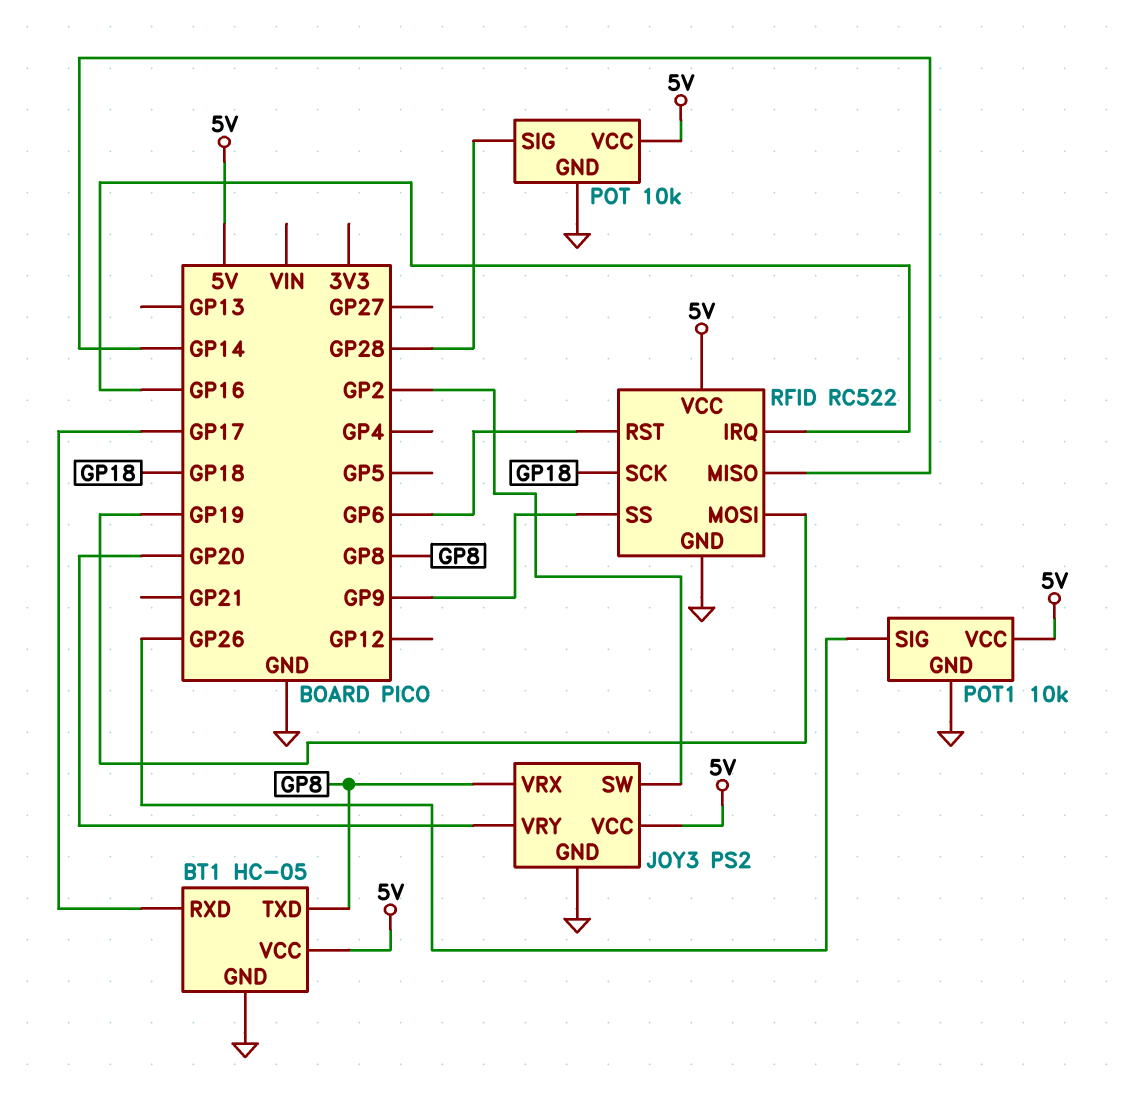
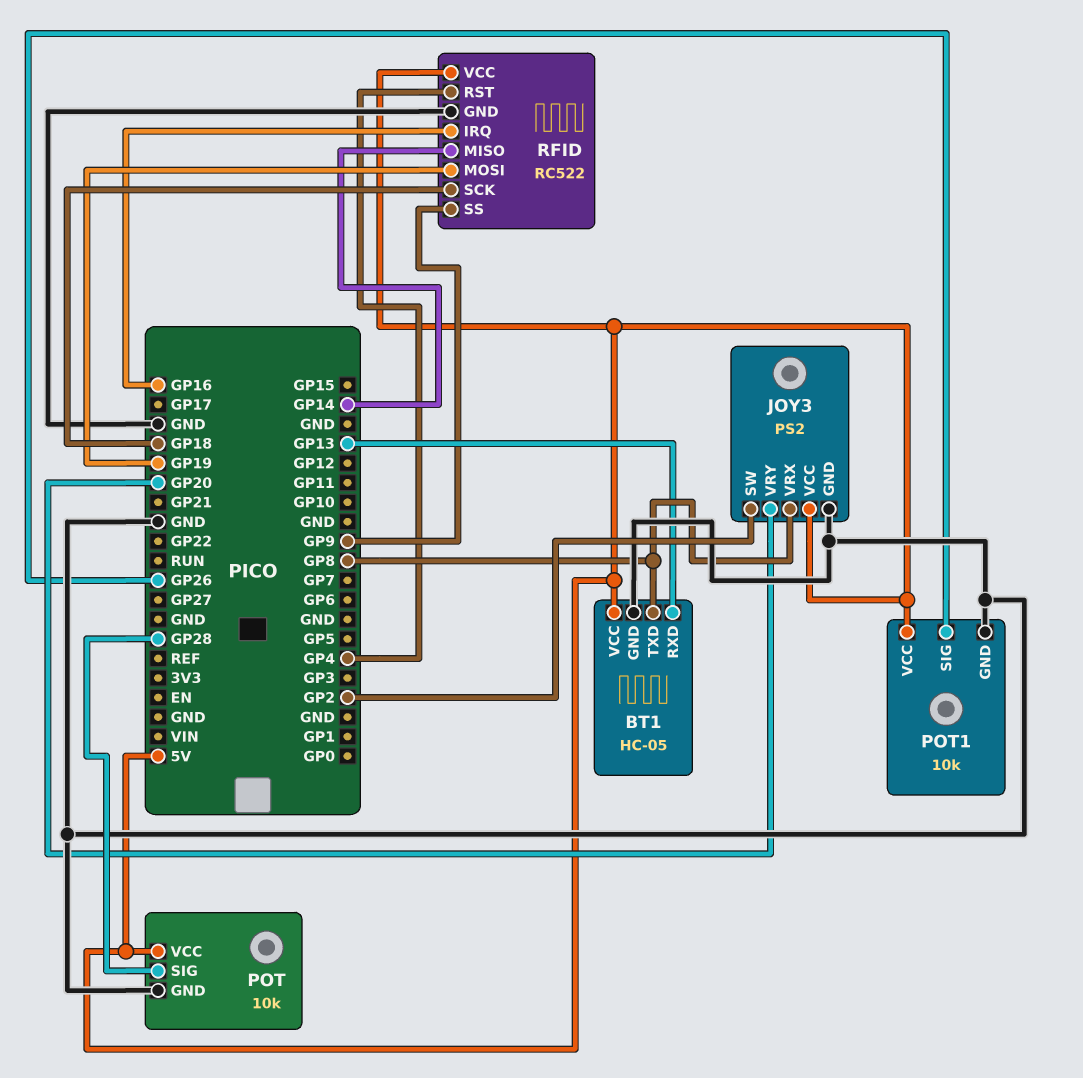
BT1 pin RXD: GP17 -> GP13
RFID pin RST: GP6 -> GP4

